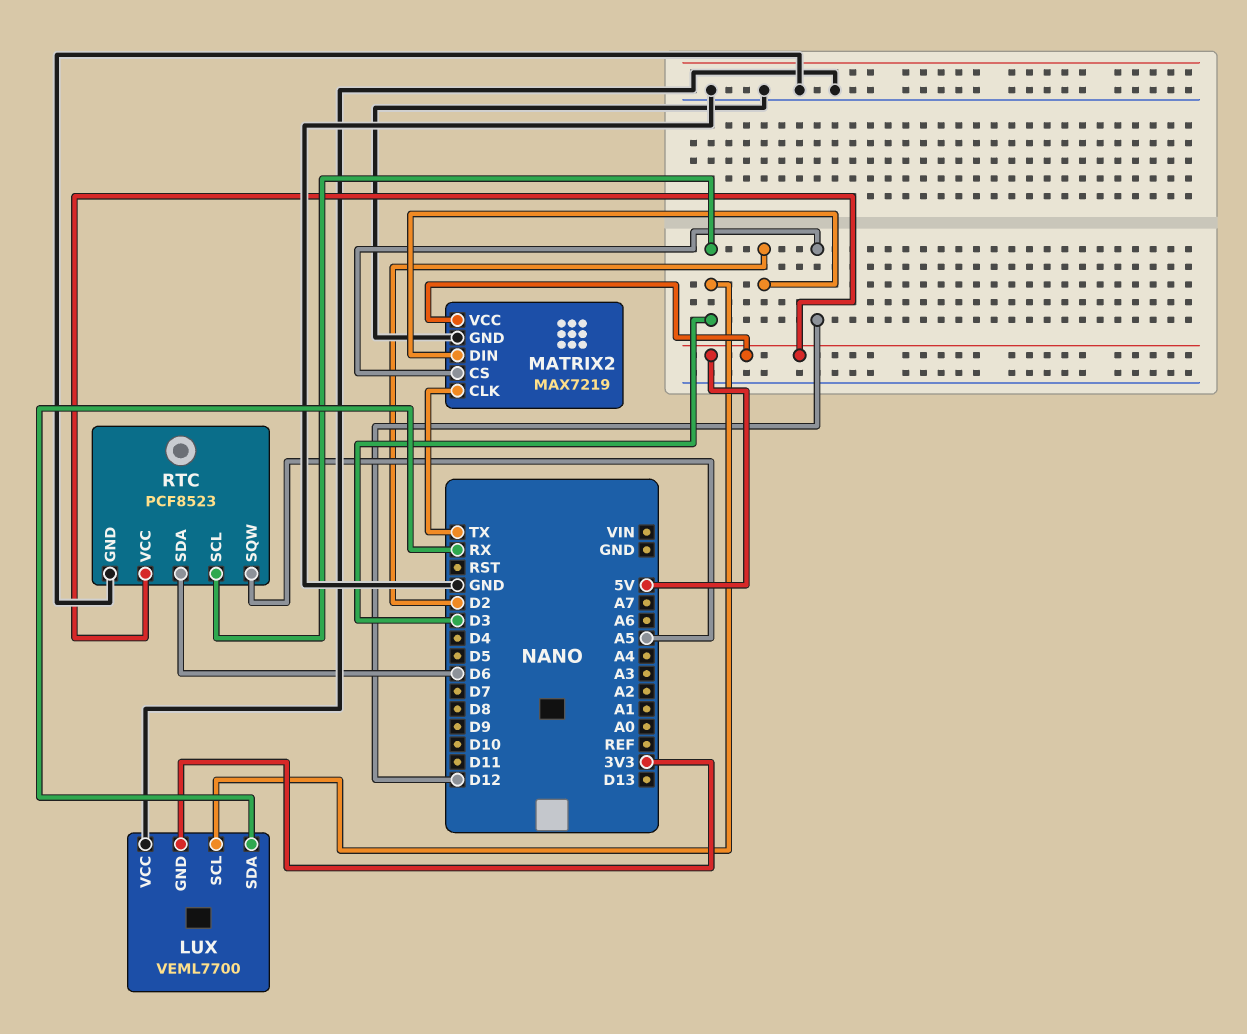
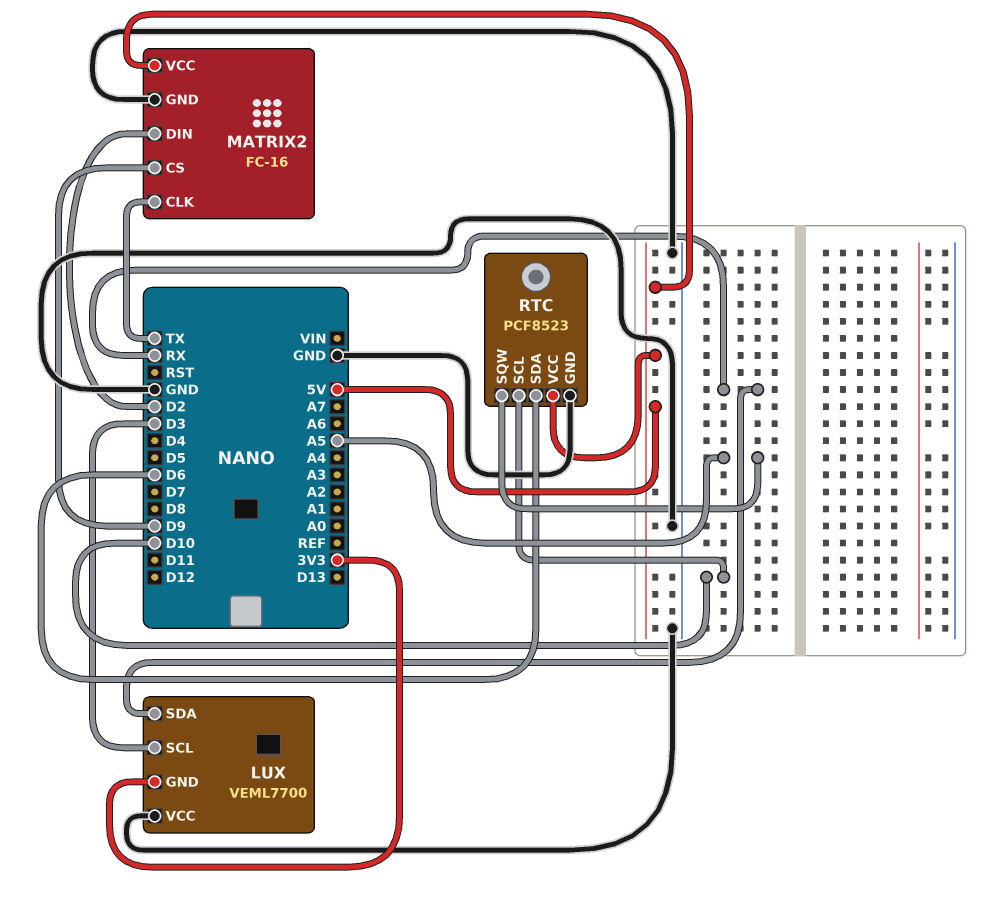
MATRIX2: MAX7219 -> FC-16
MATRIX2 pin CS: D12 -> D9
RTC pin SCL: D3 -> D10

